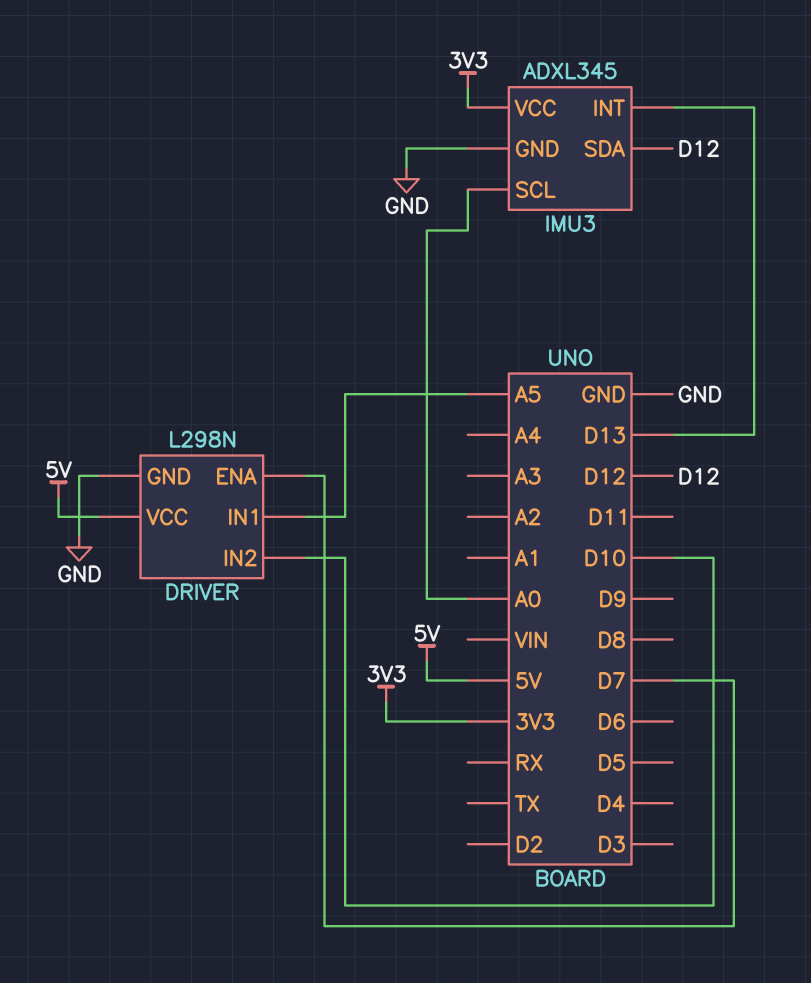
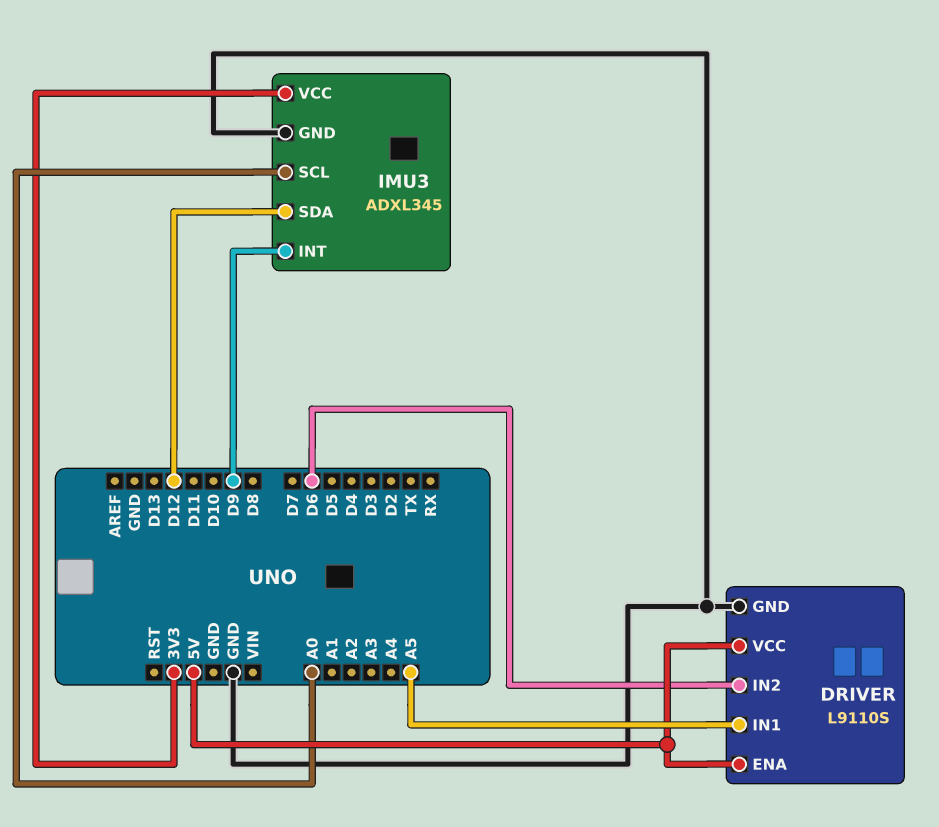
DRIVER: L298N -> L9110S
DRIVER pin ENA: D7 -> 5V
DRIVER pin IN2: D10 -> D6
IMU3 pin INT: D13 -> D9

